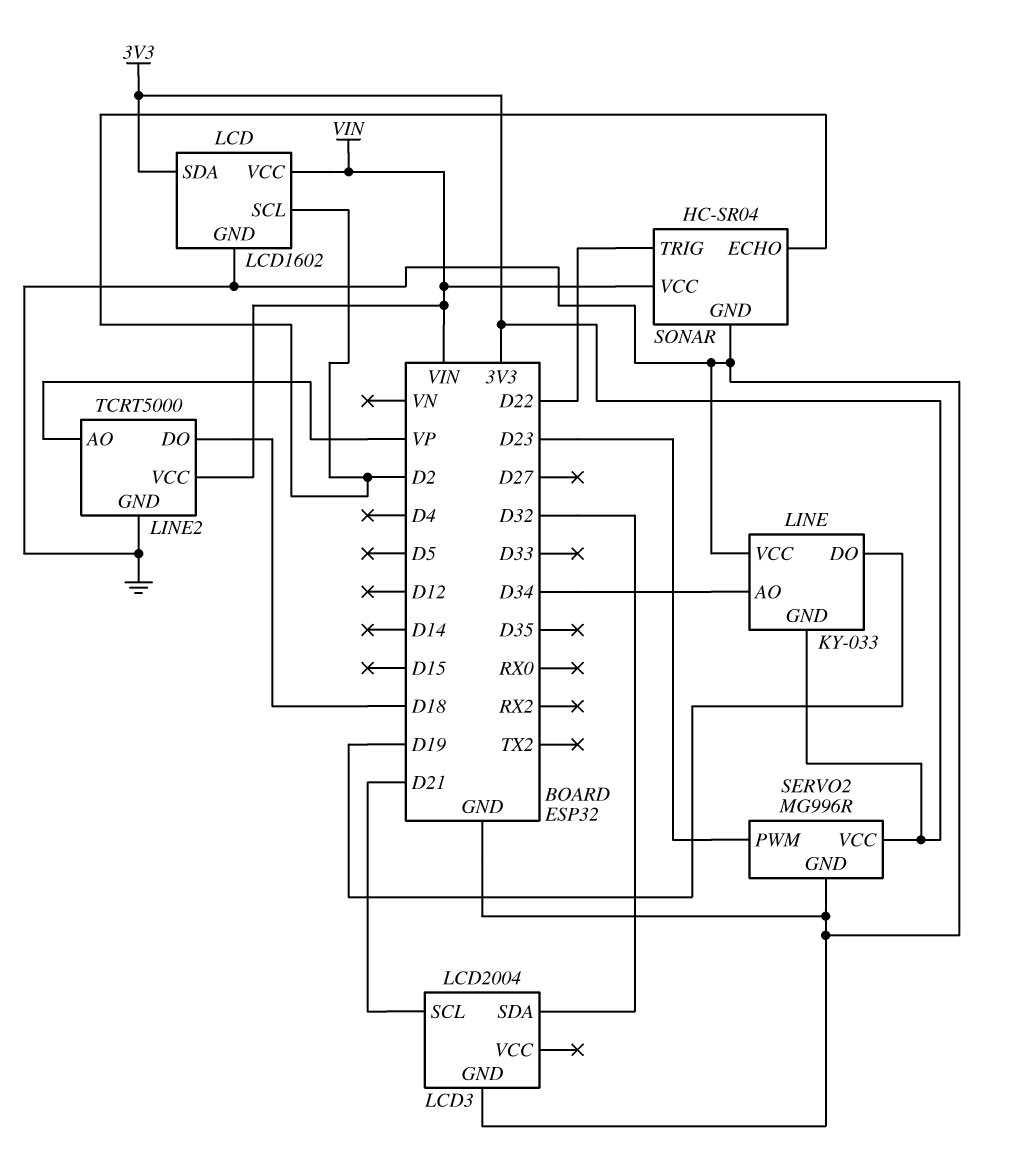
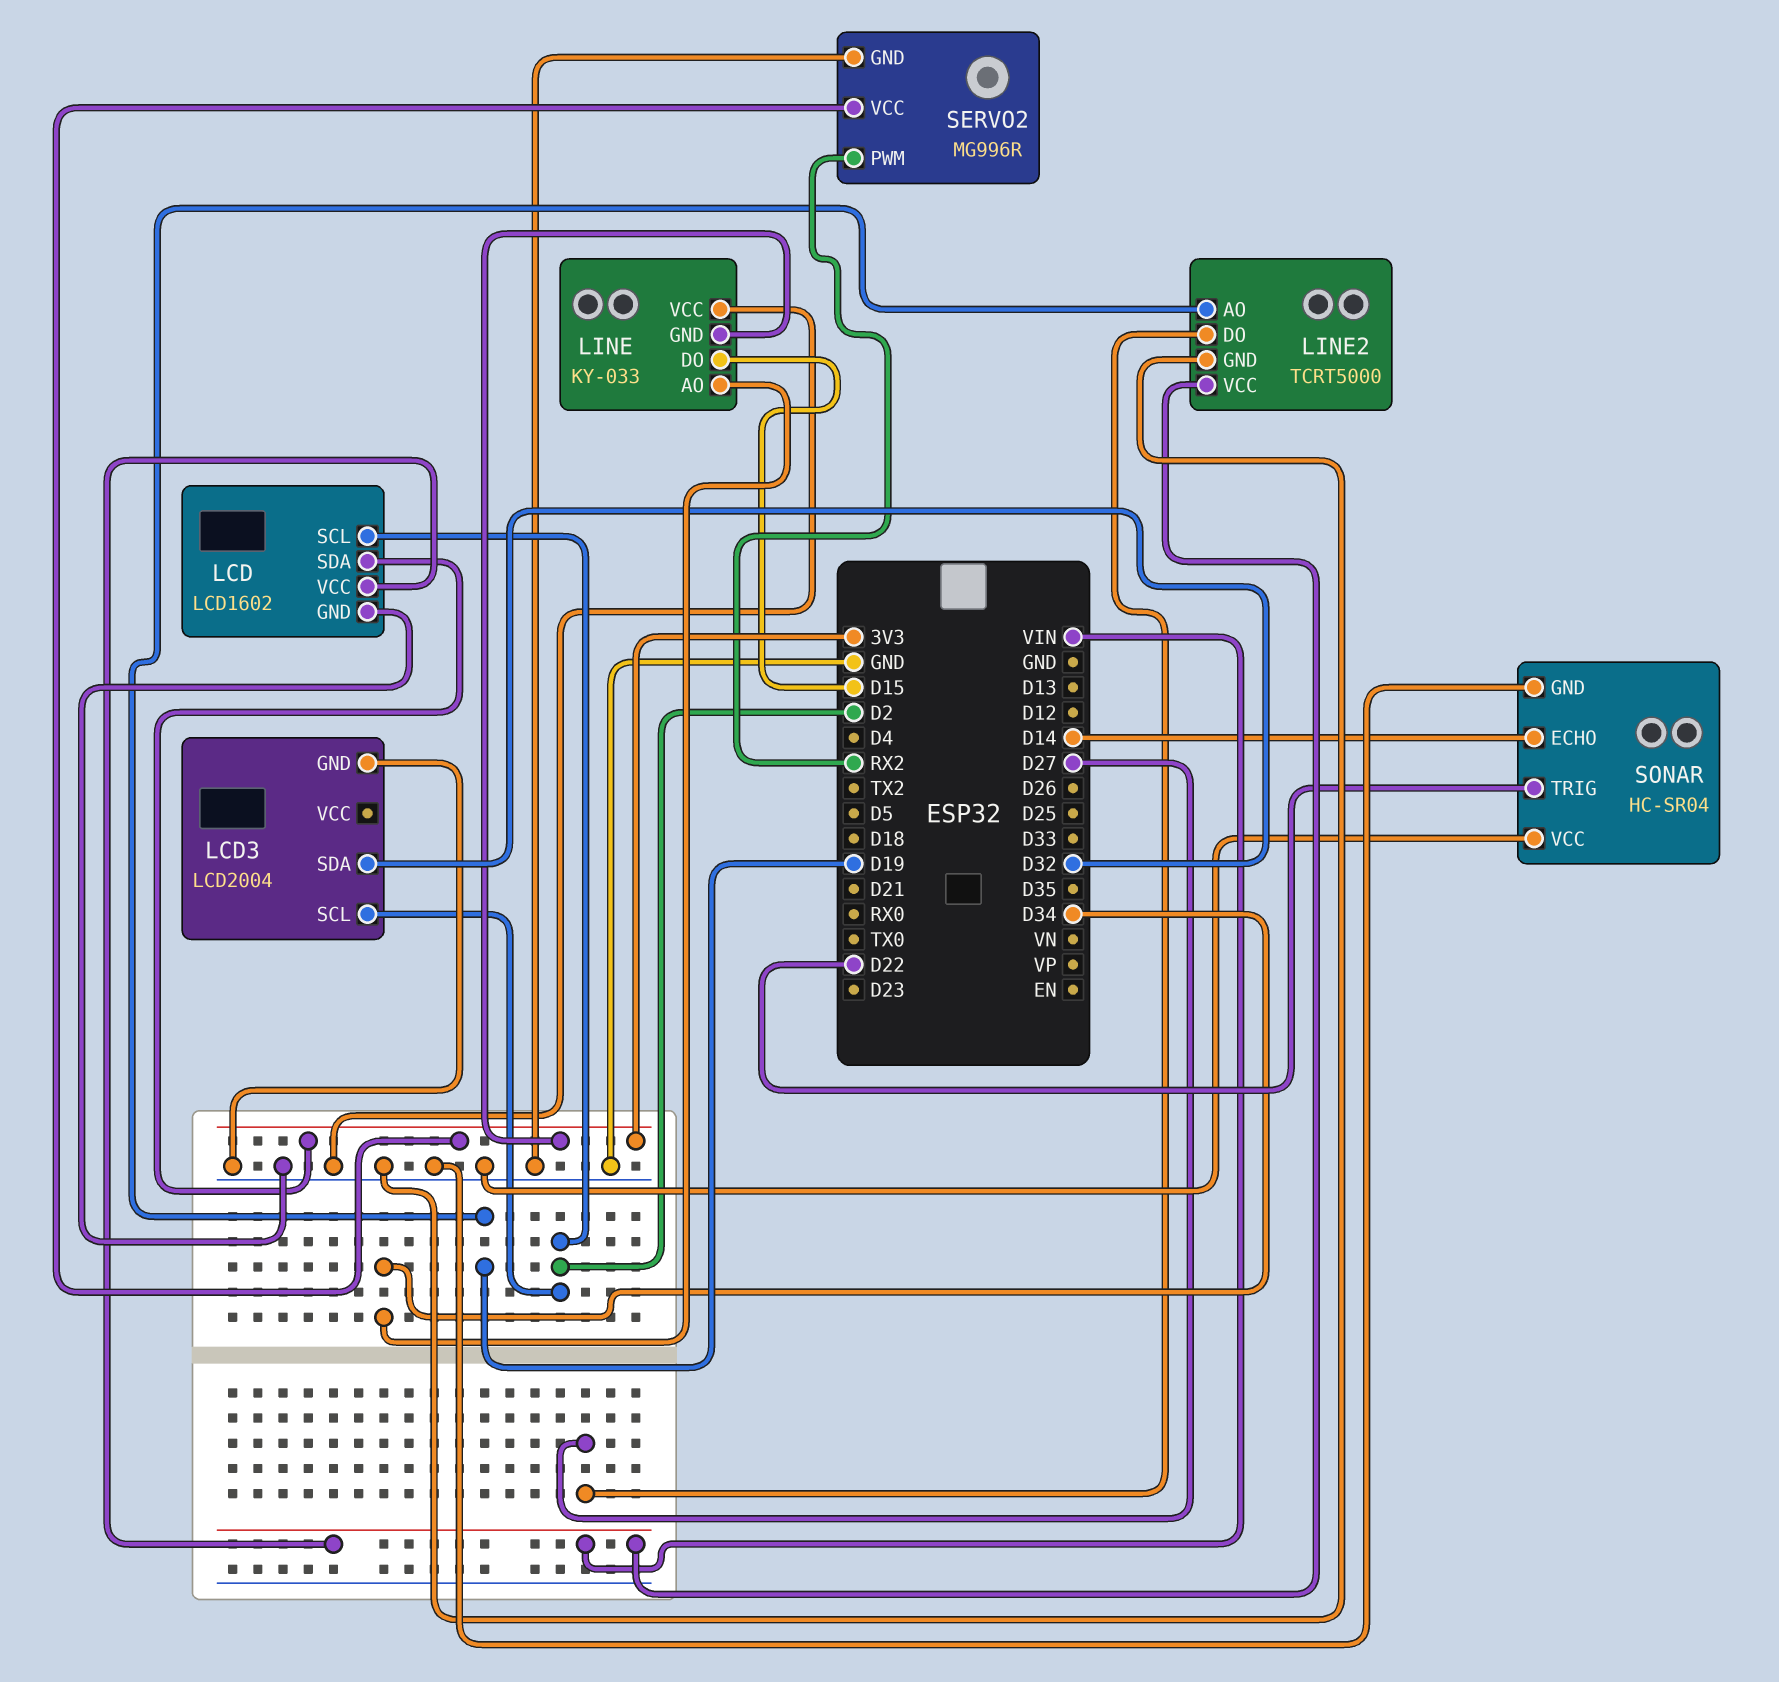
LCD3 pin SCL: D21 -> D2
LINE pin DO: D19 -> D15
LINE2 pin AO: VP -> D19
LINE2 pin DO: D18 -> D27
SERVO2 pin PWM: D23 -> RX2
SONAR pin ECHO: D2 -> D14
SONAR pin VCC: VIN -> GND

